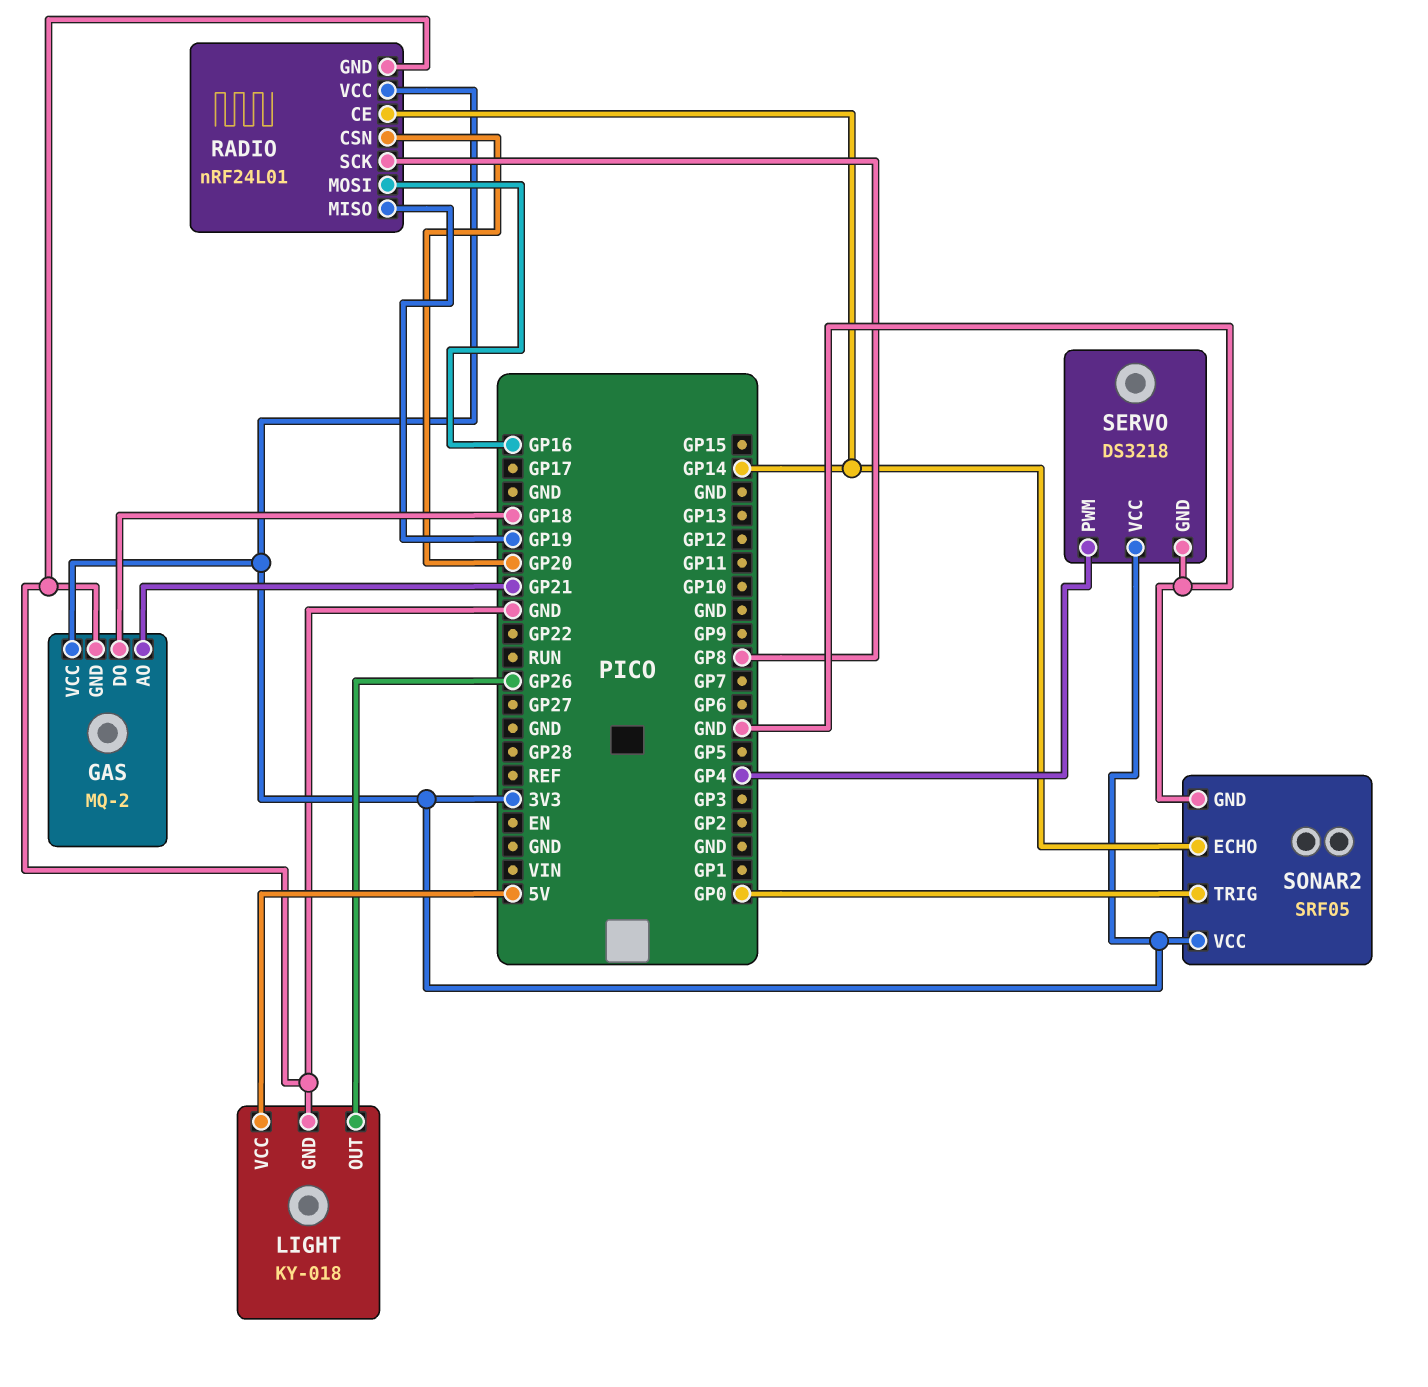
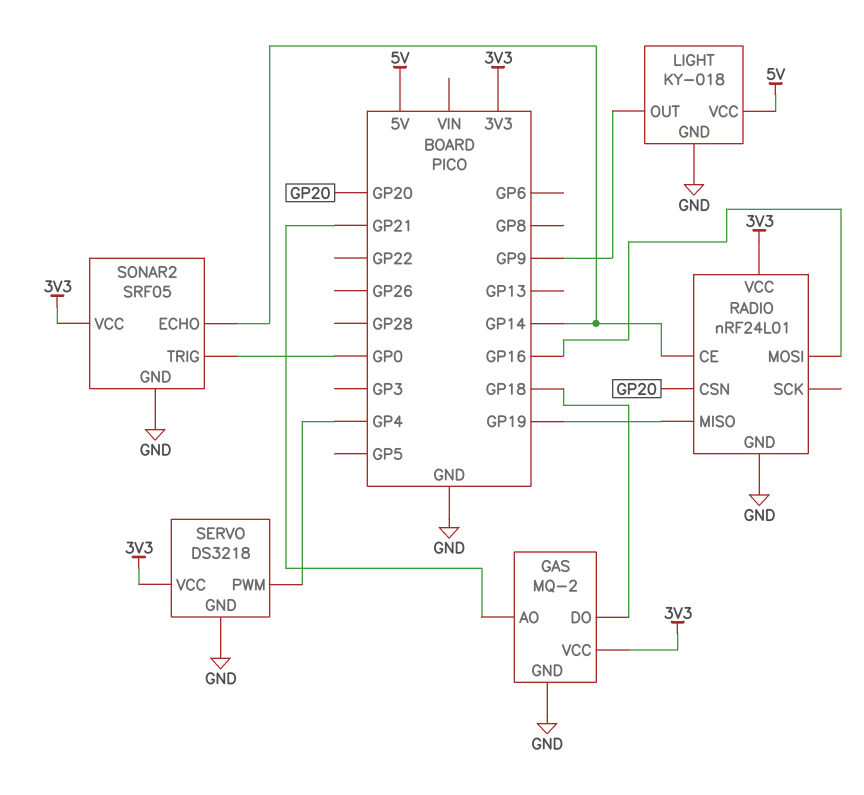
LIGHT pin OUT: GP26 -> GP9
RADIO pin SCK: GP8 -> none

